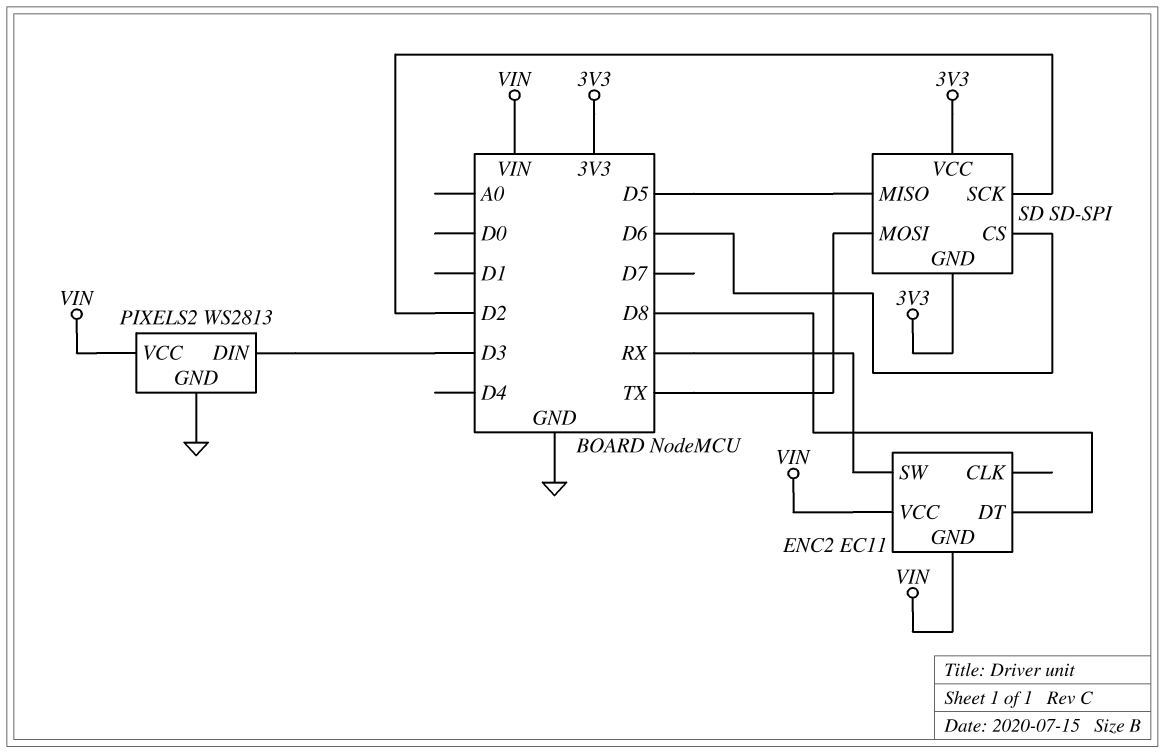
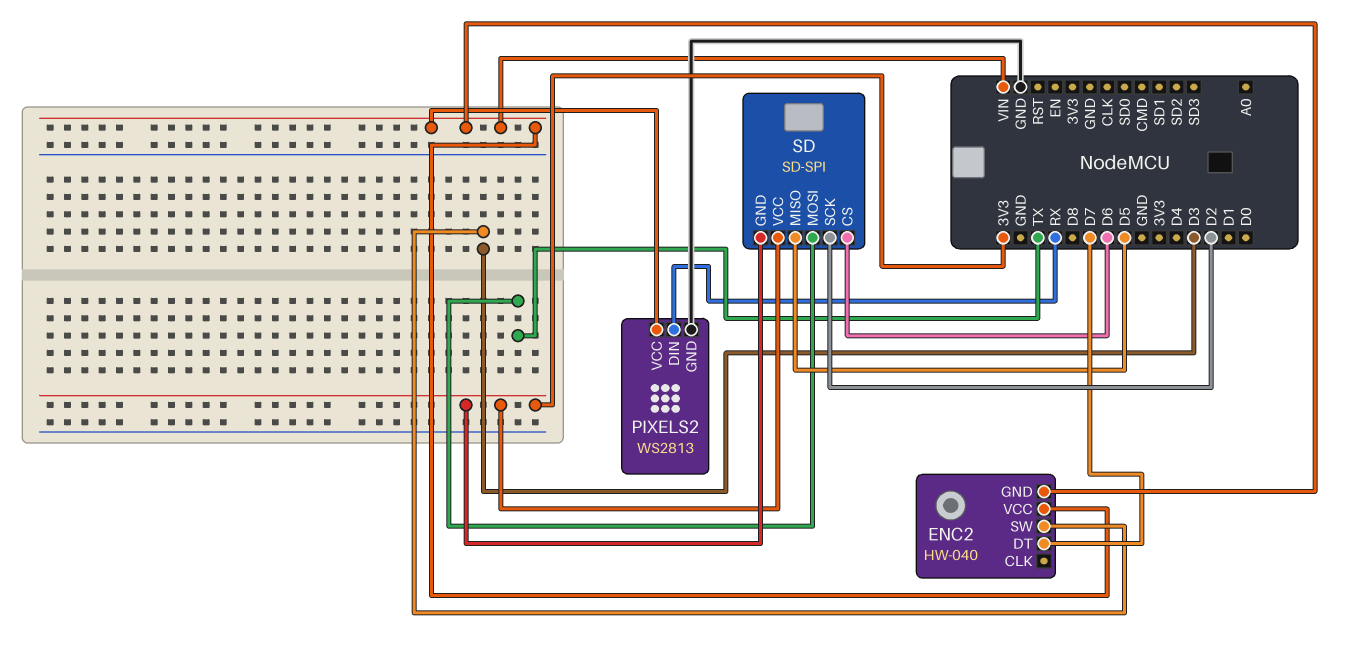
ENC2: EC11 -> HW-040
ENC2 pin DT: D8 -> D7
ENC2 pin SW: RX -> D3
PIXELS2 pin DIN: D3 -> RX

